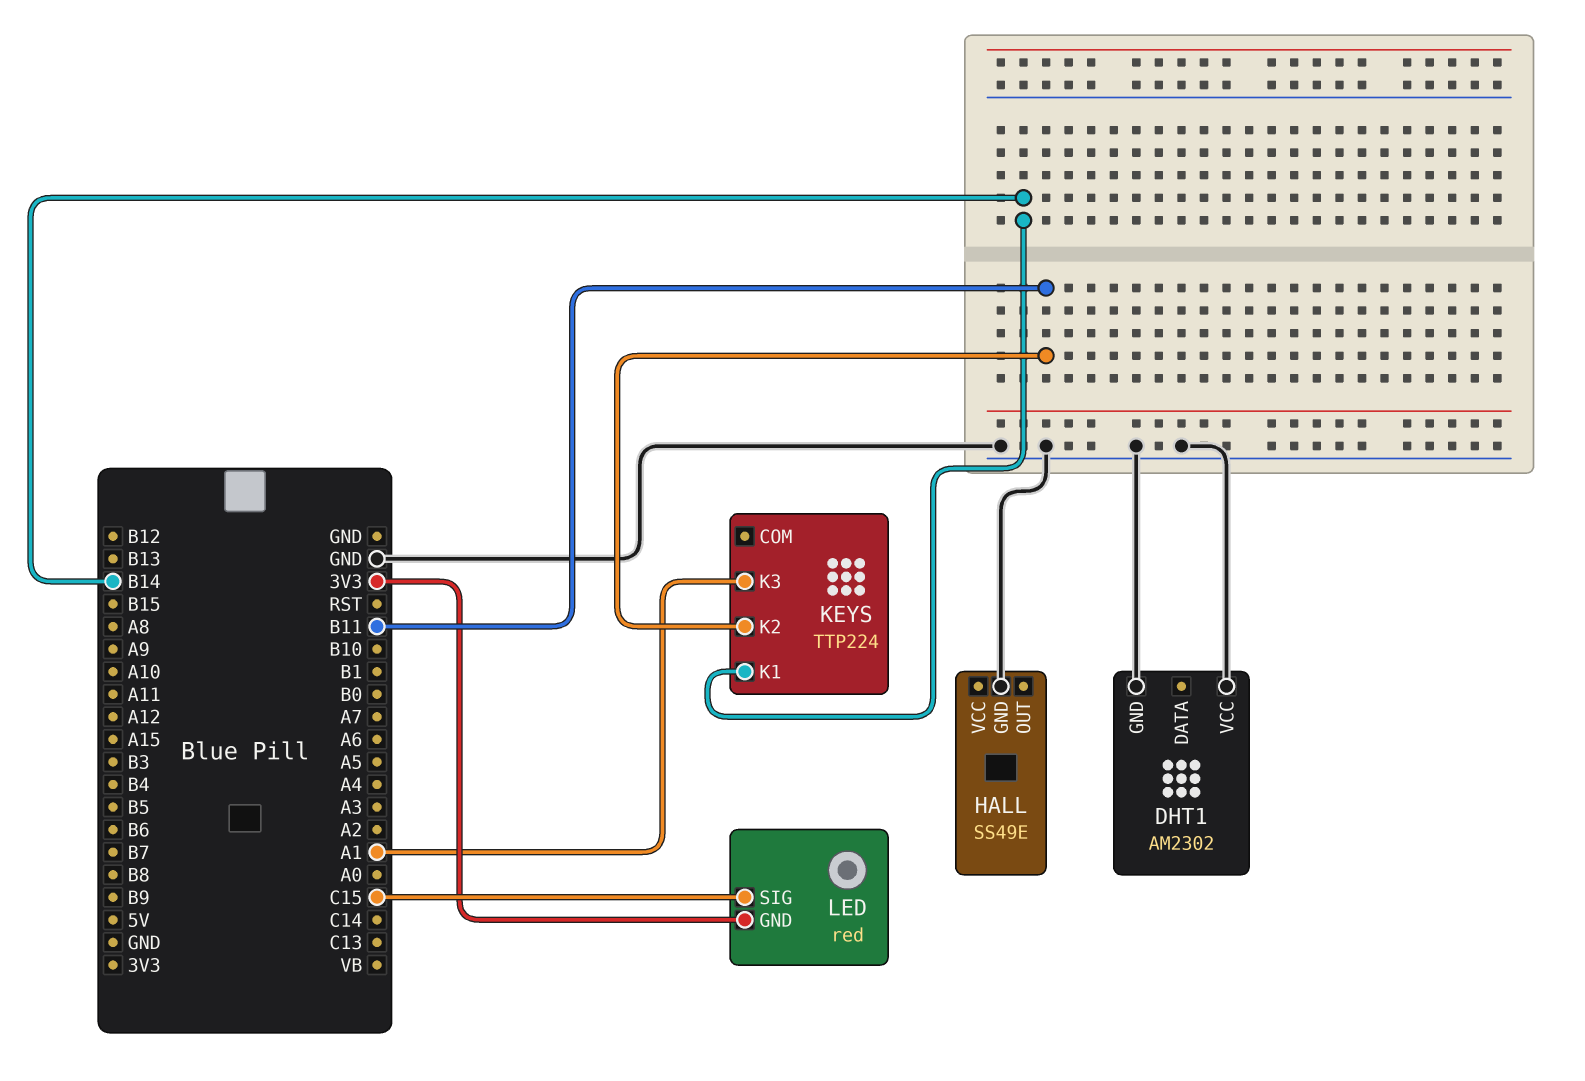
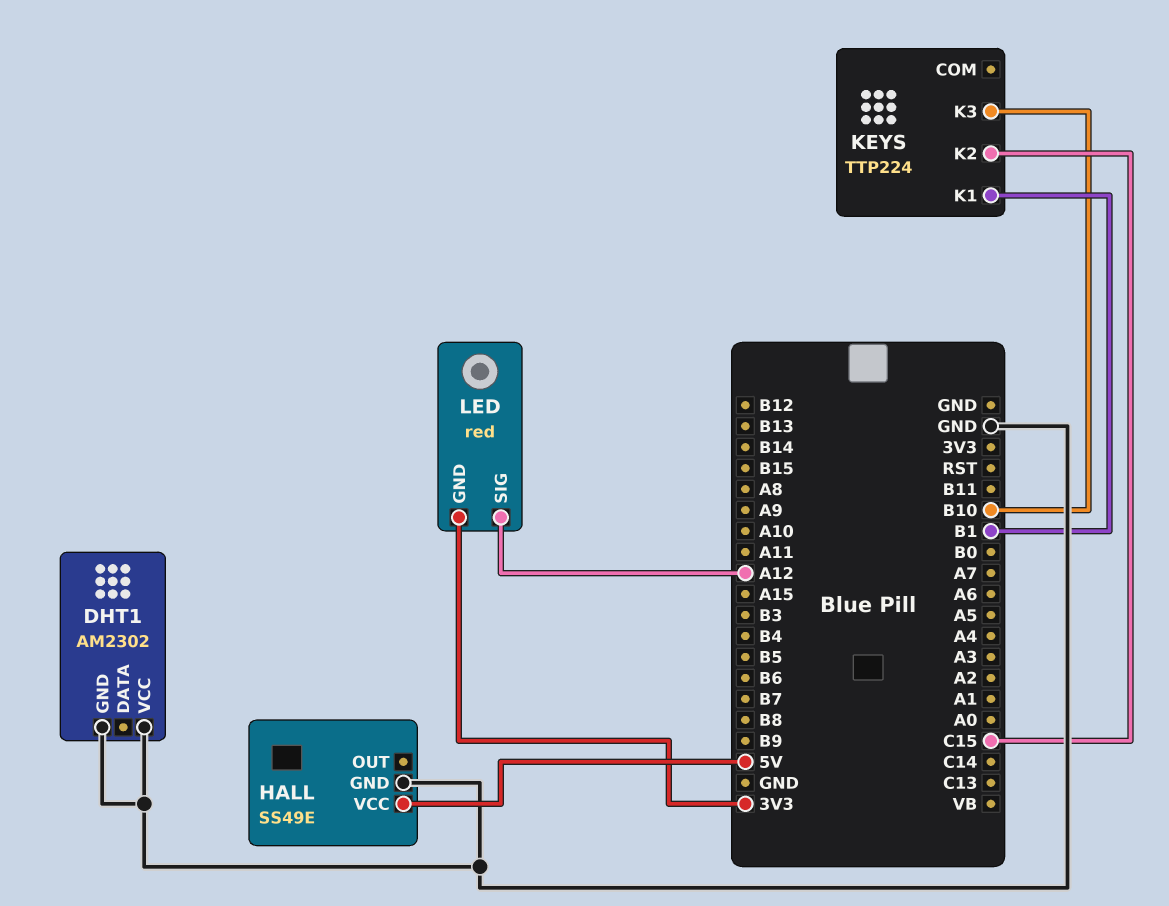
HALL pin VCC: none -> 5V
KEYS pin K1: B14 -> B1
KEYS pin K2: B11 -> C15
KEYS pin K3: A1 -> B10
LED pin SIG: C15 -> A12

